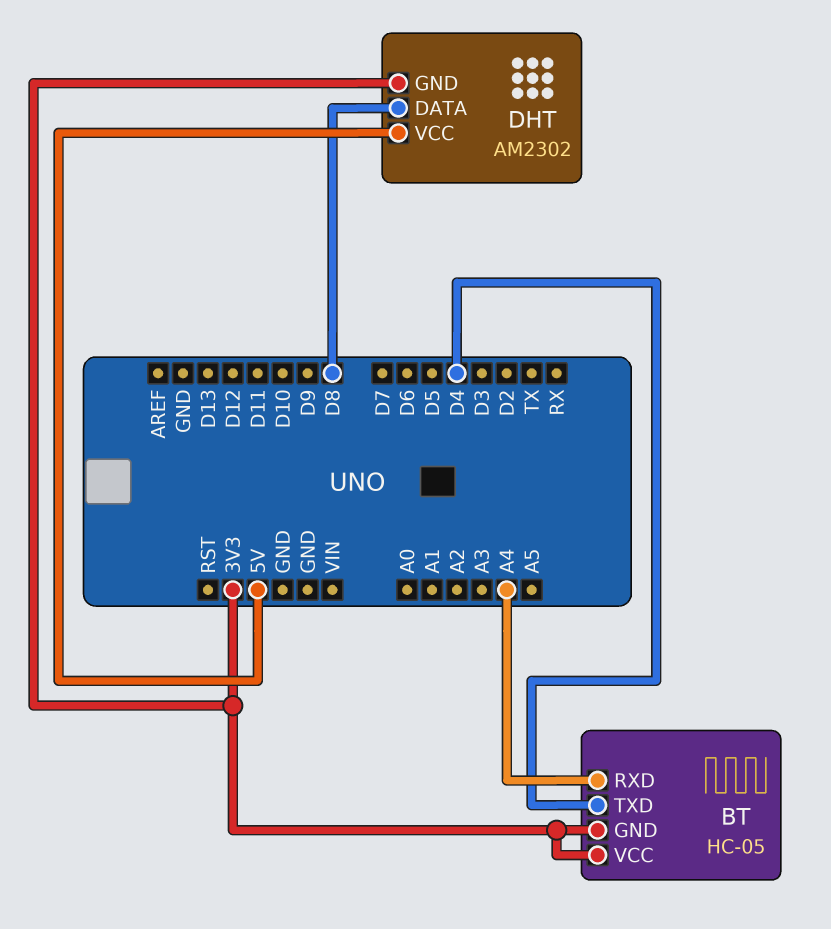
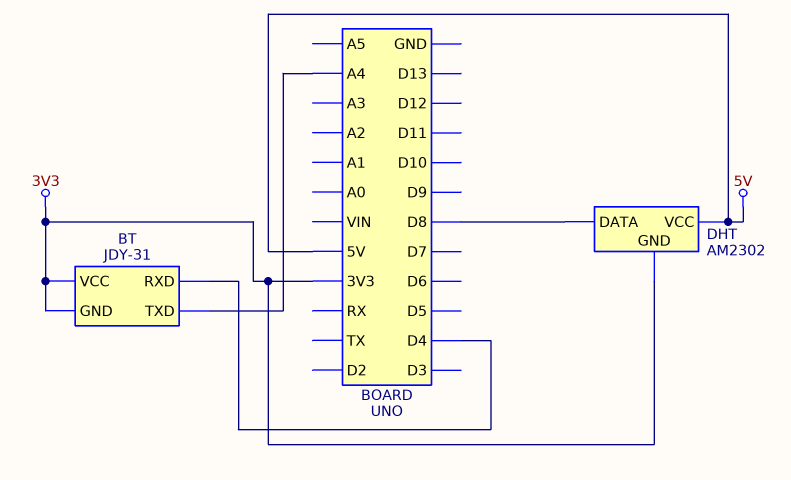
BT: HC-05 -> JDY-31
BT pin RXD: A4 -> D4
BT pin TXD: D4 -> A4

